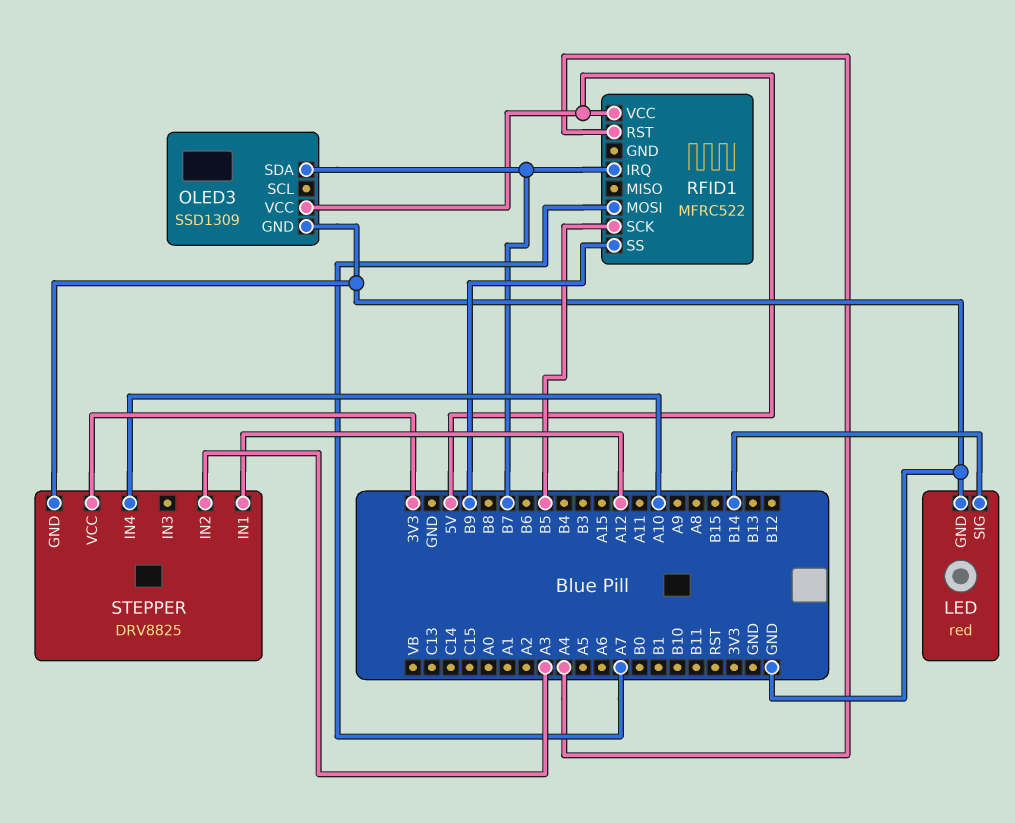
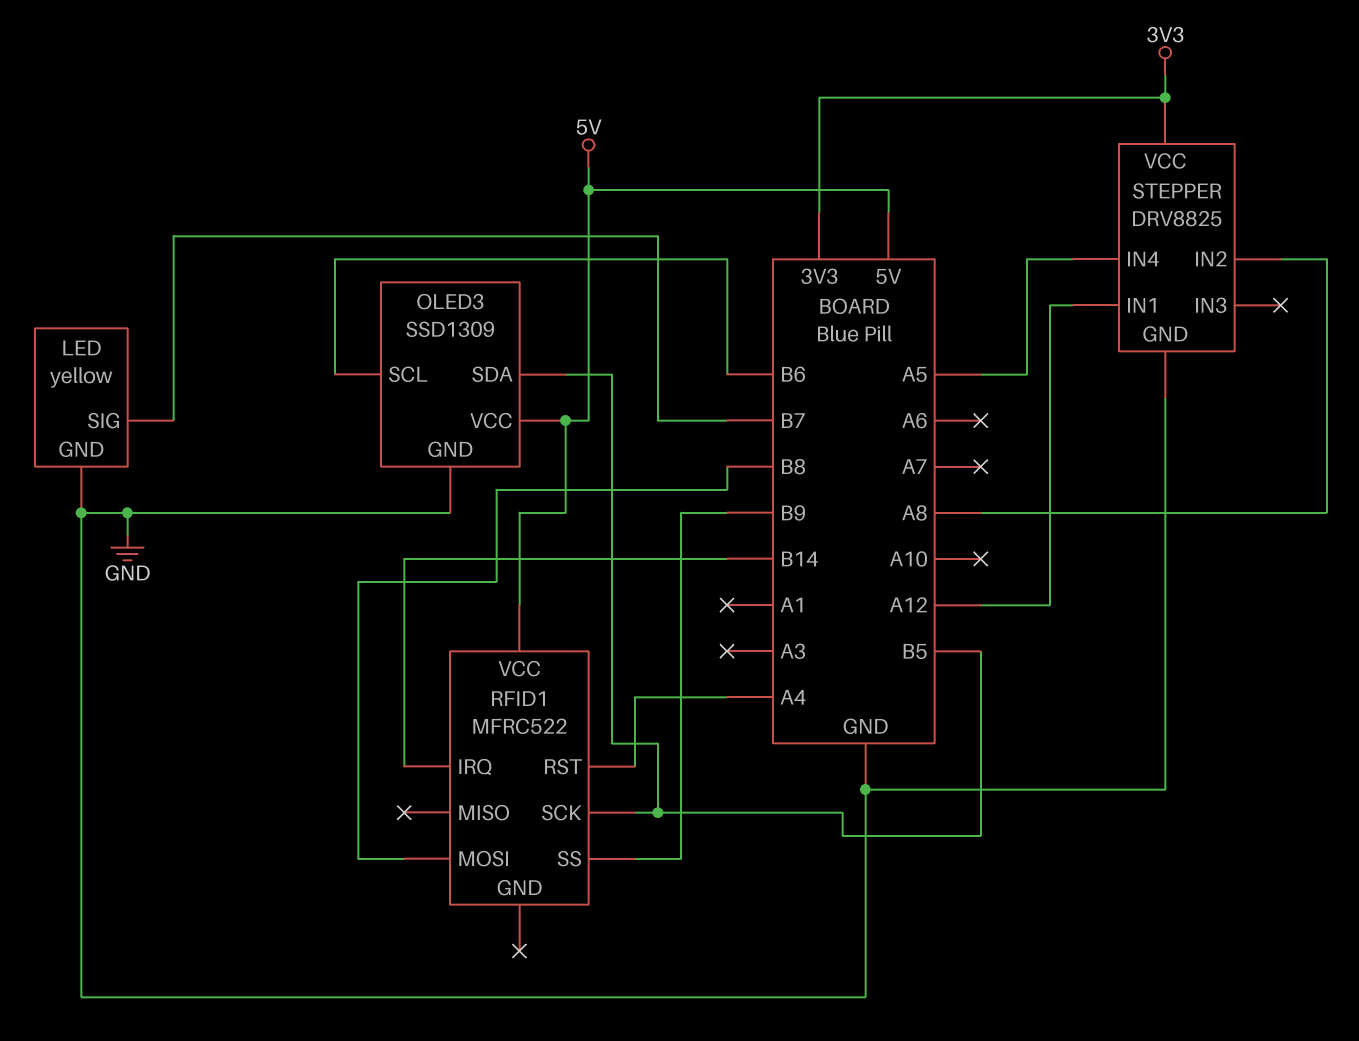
LED: red -> yellow
LED pin SIG: B14 -> B7
OLED3 pin SCL: none -> B6
OLED3 pin SDA: B7 -> B5
RFID1 pin IRQ: B7 -> B14
RFID1 pin MOSI: A7 -> B8
STEPPER pin IN2: A3 -> A8
STEPPER pin IN4: A10 -> A5

